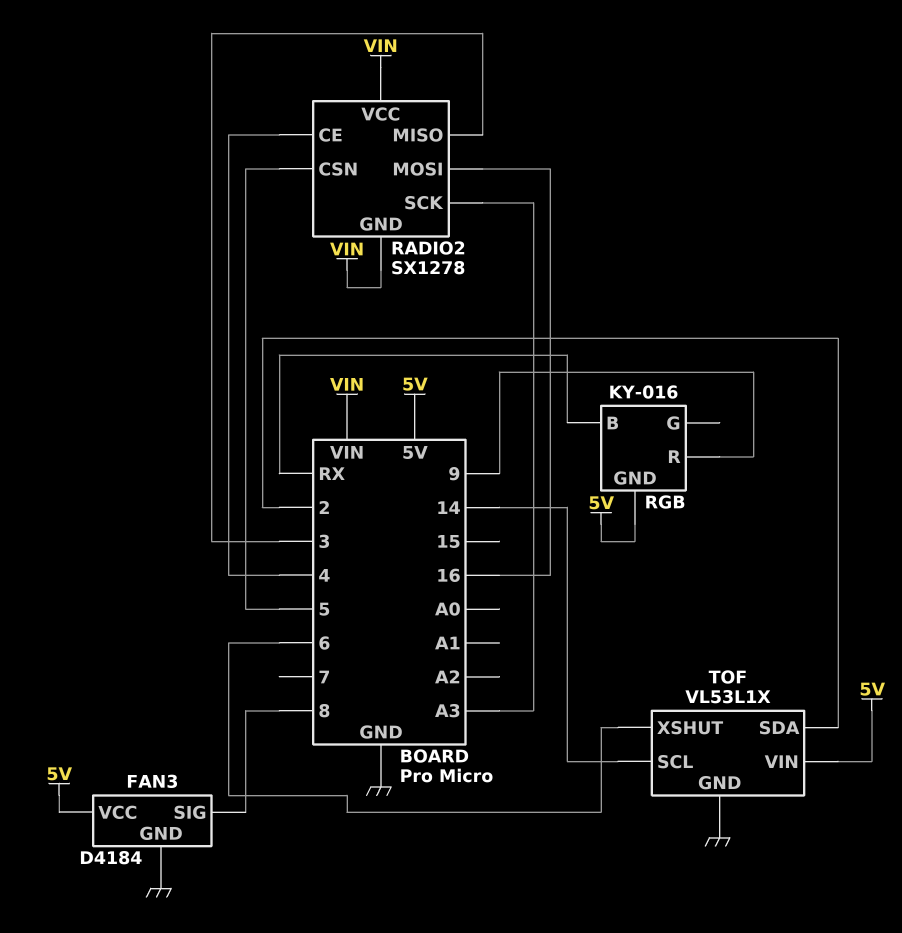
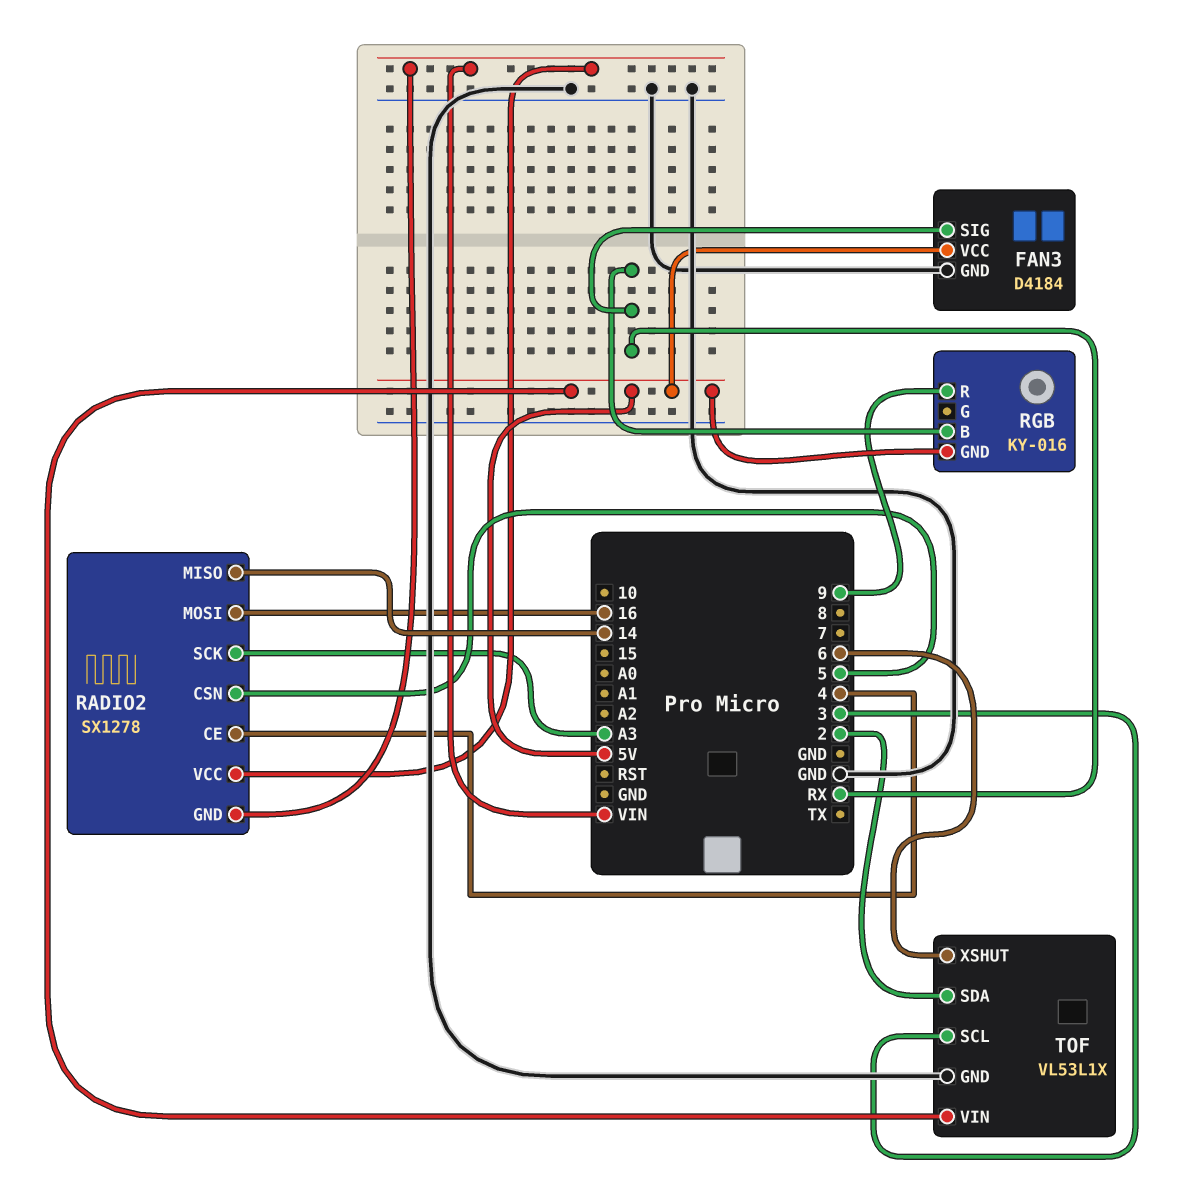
FAN3 pin SIG: 8 -> RX
RADIO2 pin MISO: 3 -> 14
TOF pin SCL: 14 -> 3

